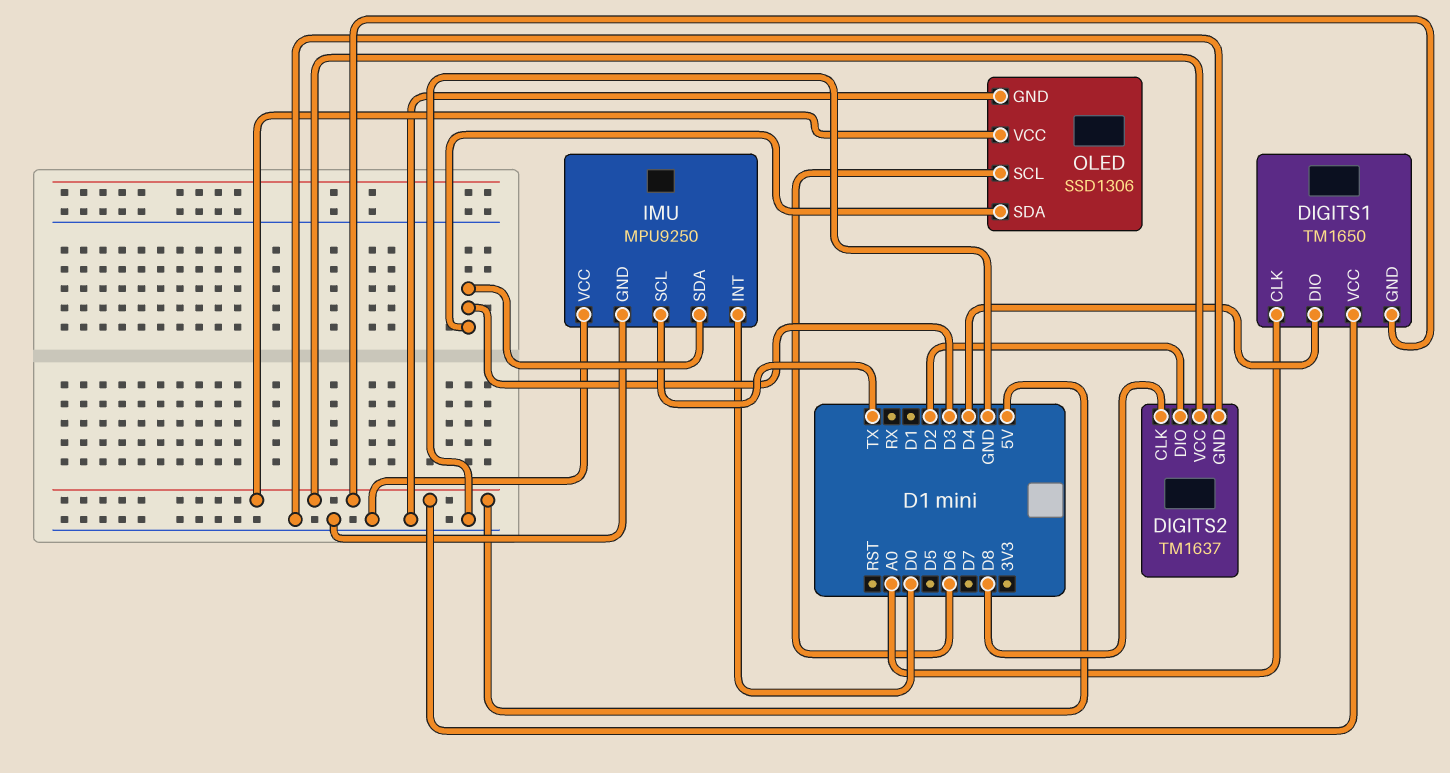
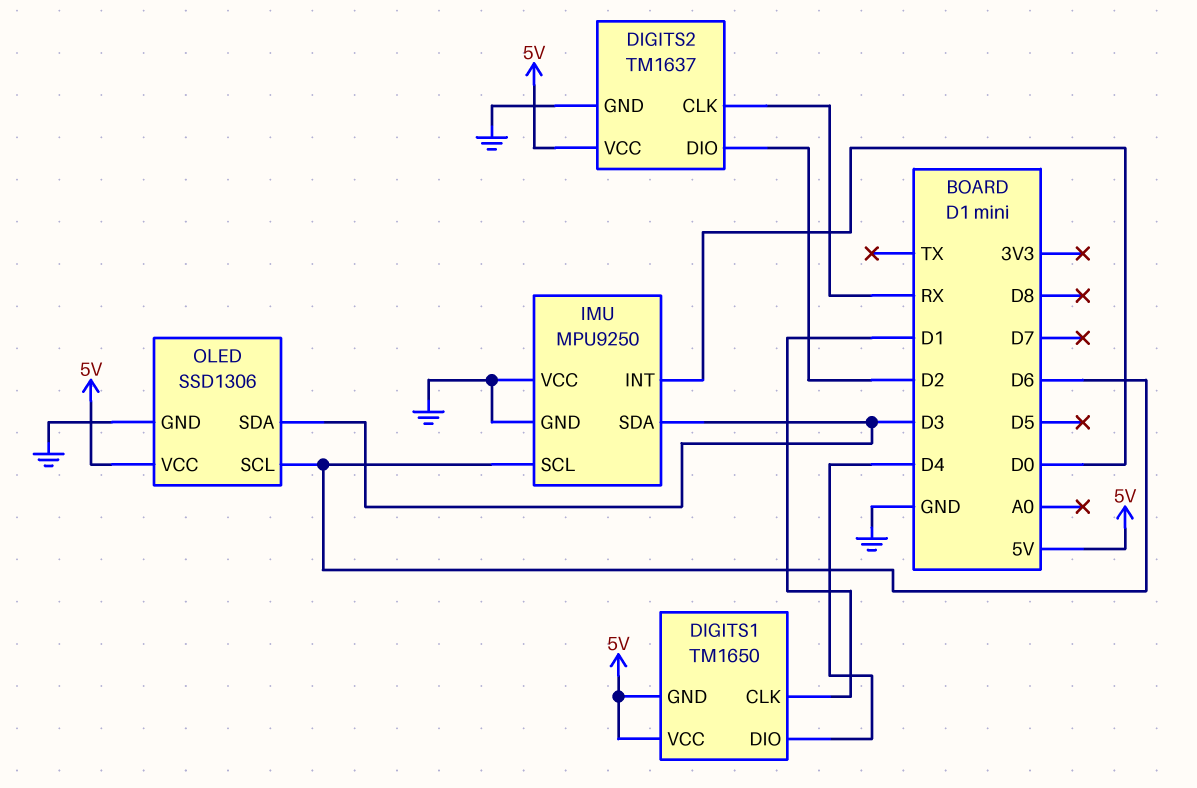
DIGITS1 pin CLK: A0 -> D1
DIGITS2 pin CLK: D8 -> RX
IMU pin SCL: TX -> D6

